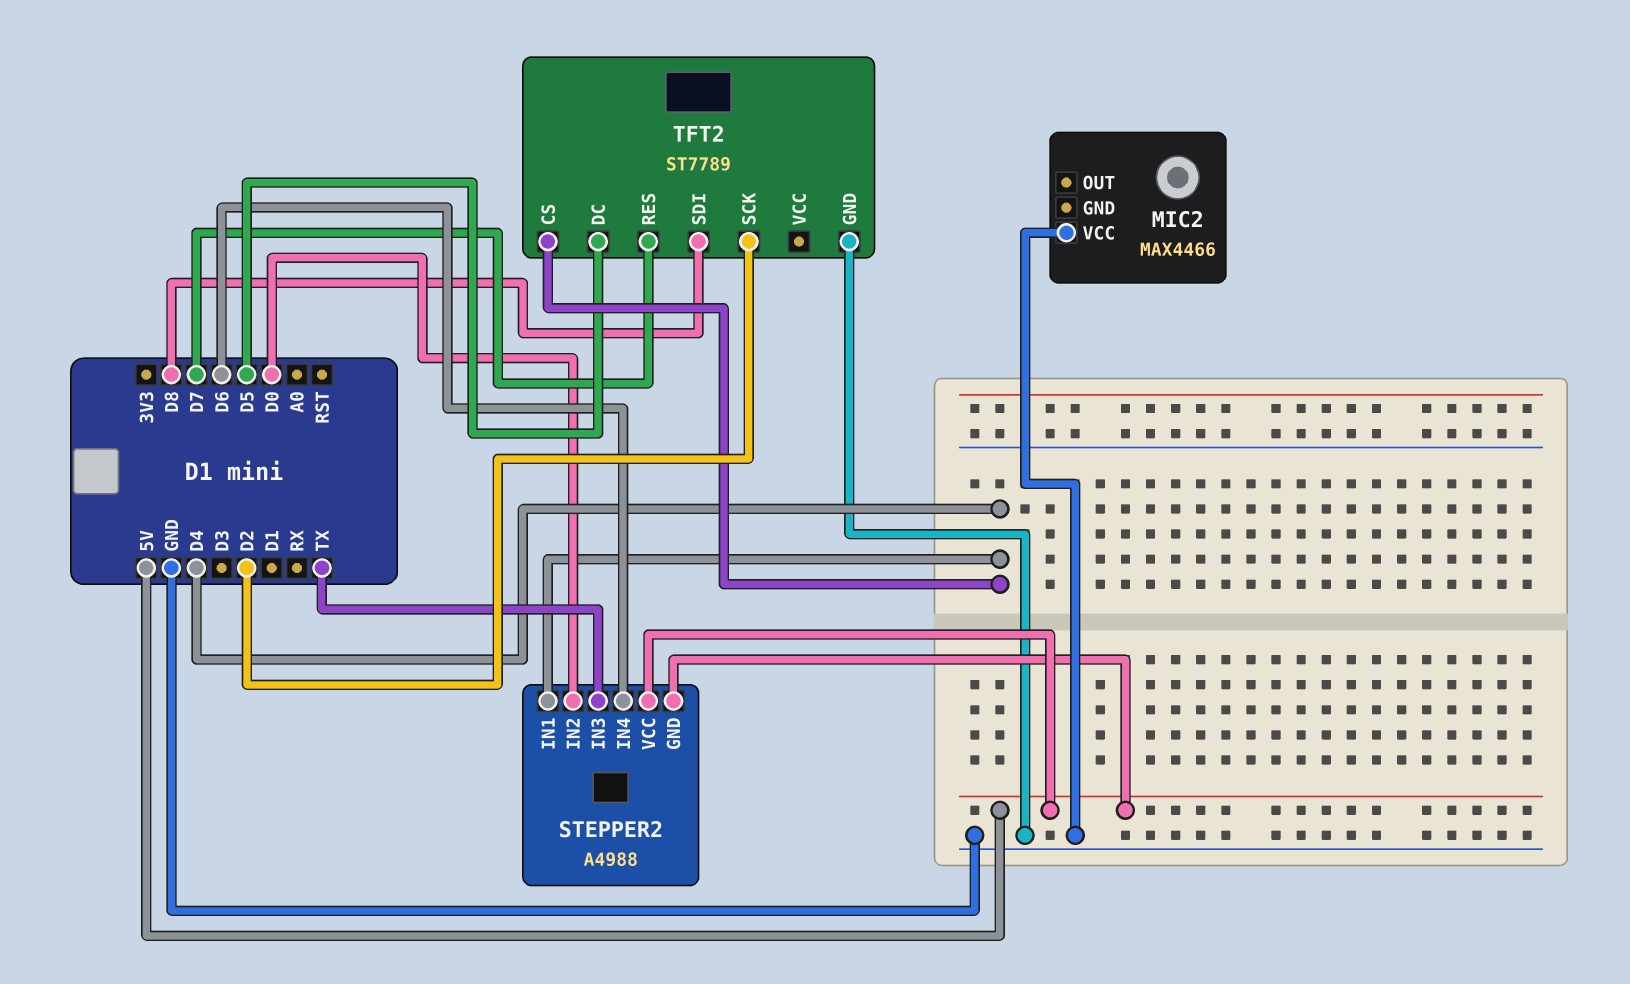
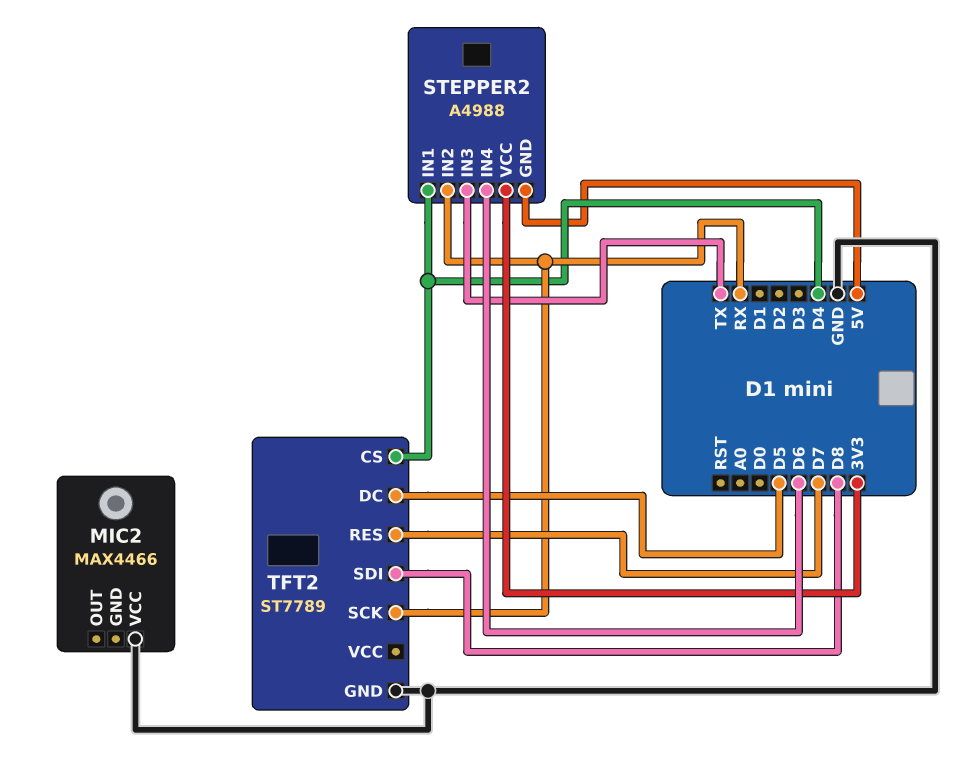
STEPPER2 pin IN2: D0 -> RX
STEPPER2 pin VCC: 5V -> 3V3
TFT2 pin SCK: D2 -> RX

